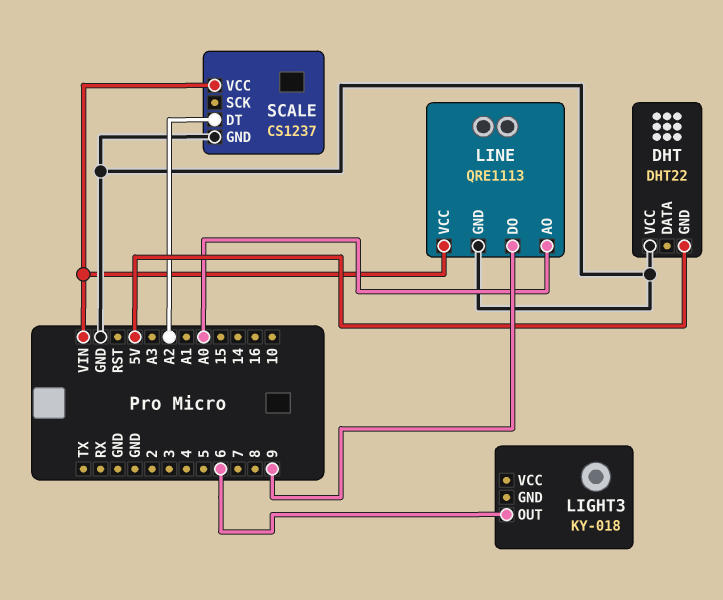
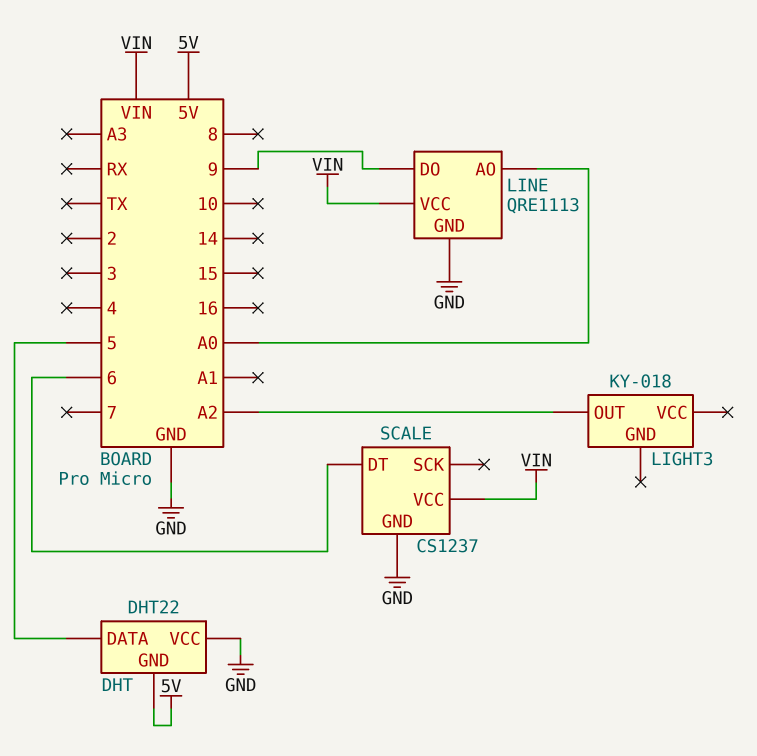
DHT pin DATA: none -> 5
LIGHT3 pin OUT: 6 -> A2
SCALE pin DT: A2 -> 6

